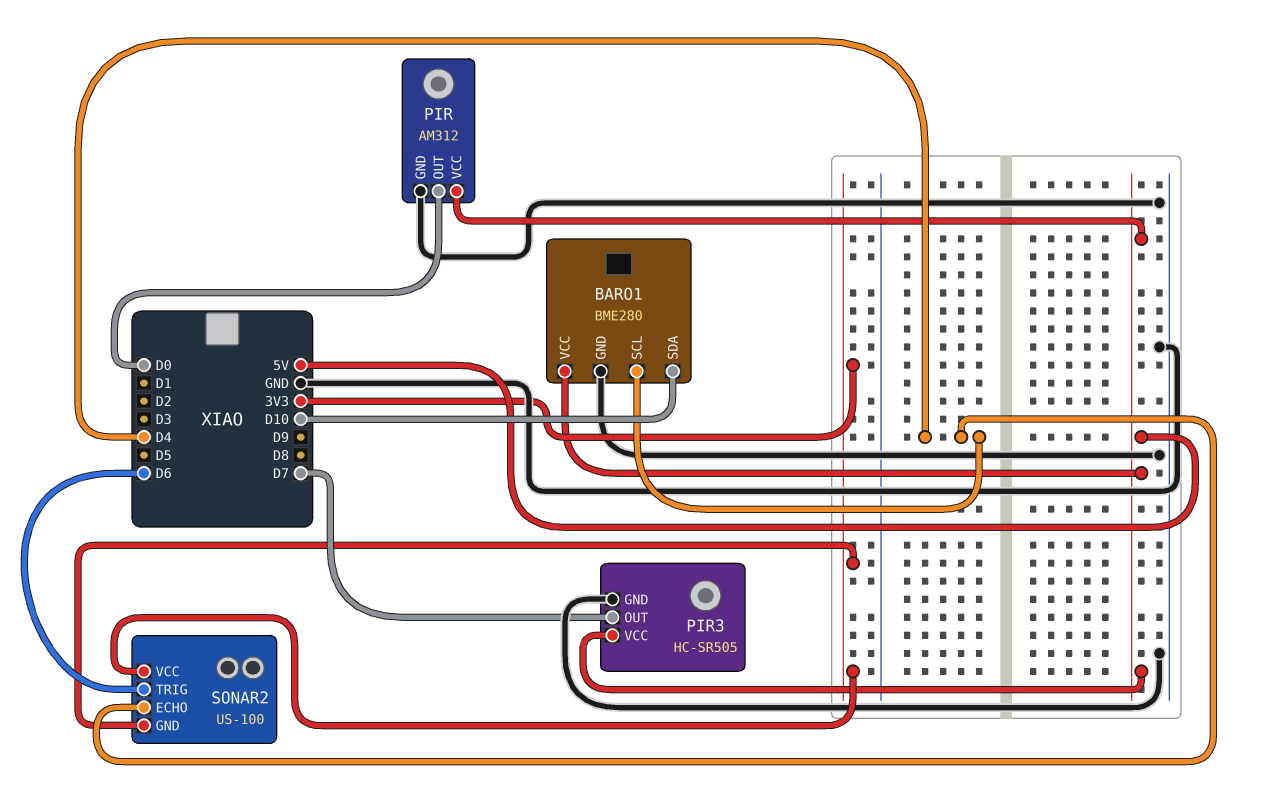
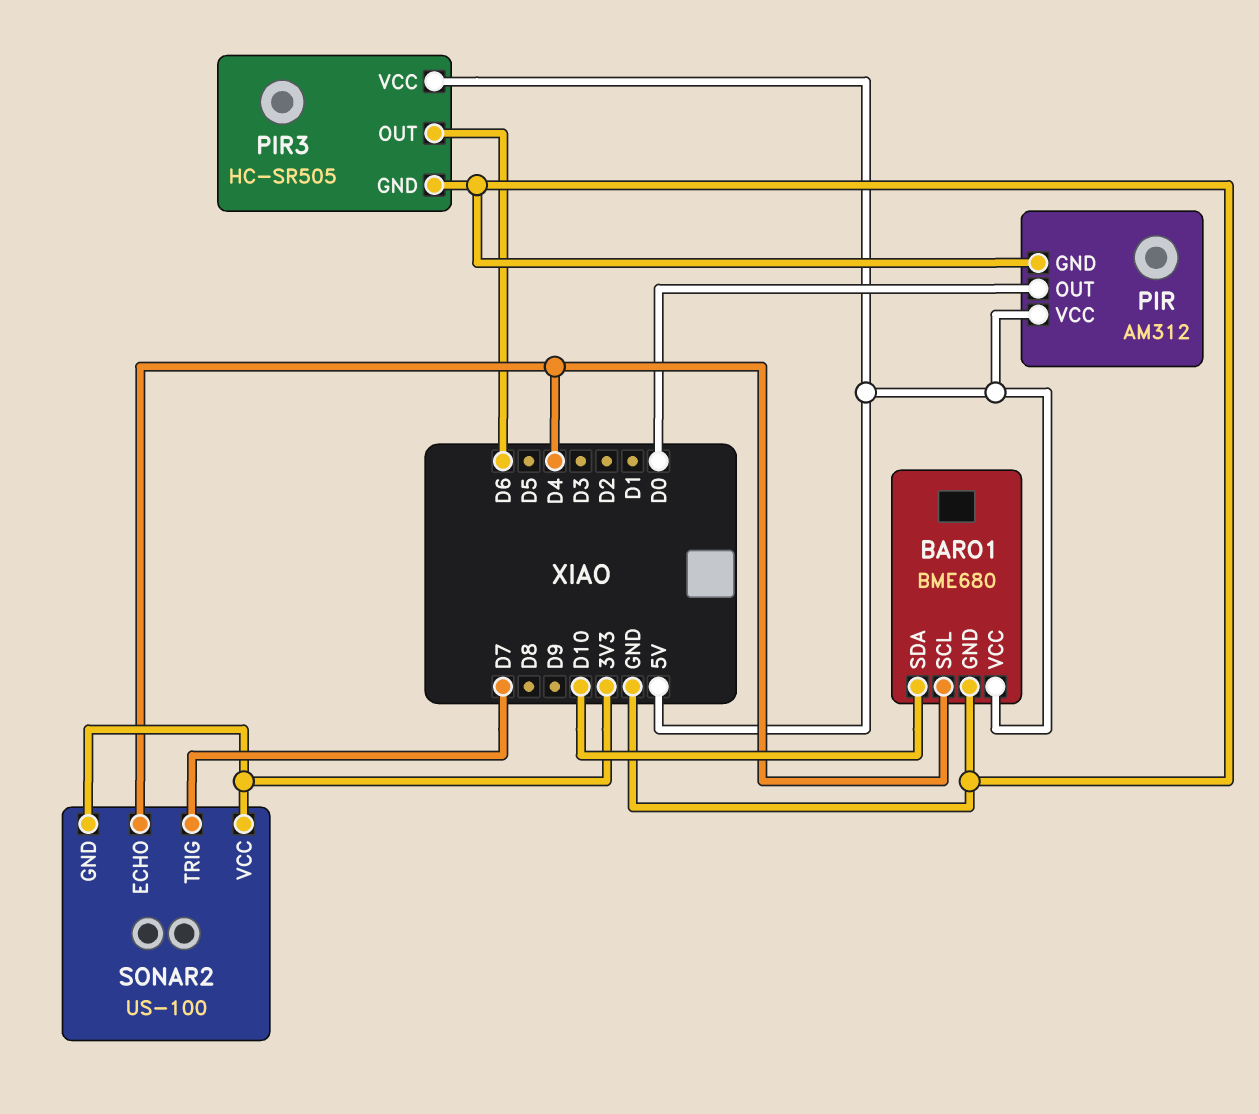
BARO1: BME280 -> BME680
PIR3 pin OUT: D7 -> D6
SONAR2 pin TRIG: D6 -> D7

